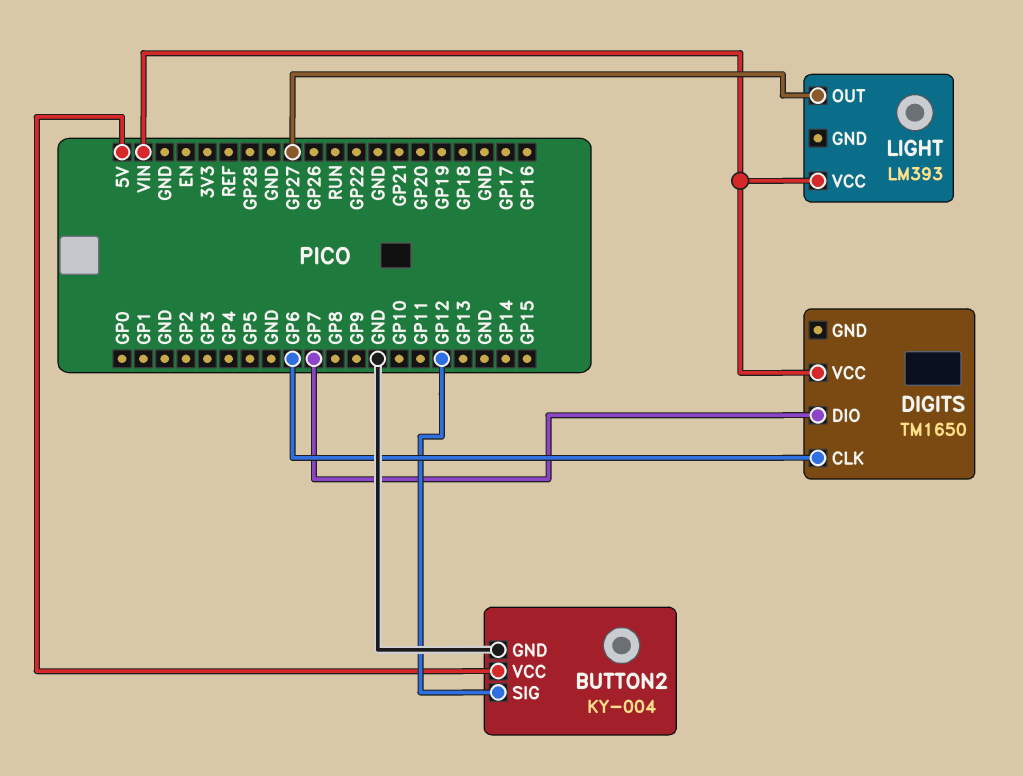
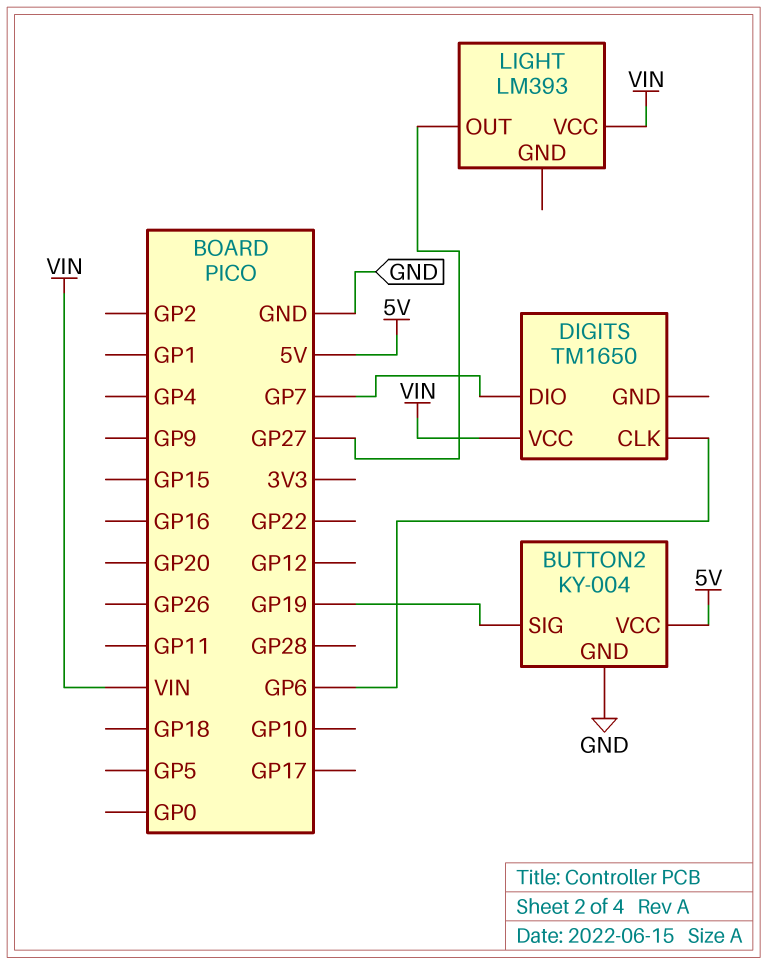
BUTTON2 pin SIG: GP12 -> GP19

